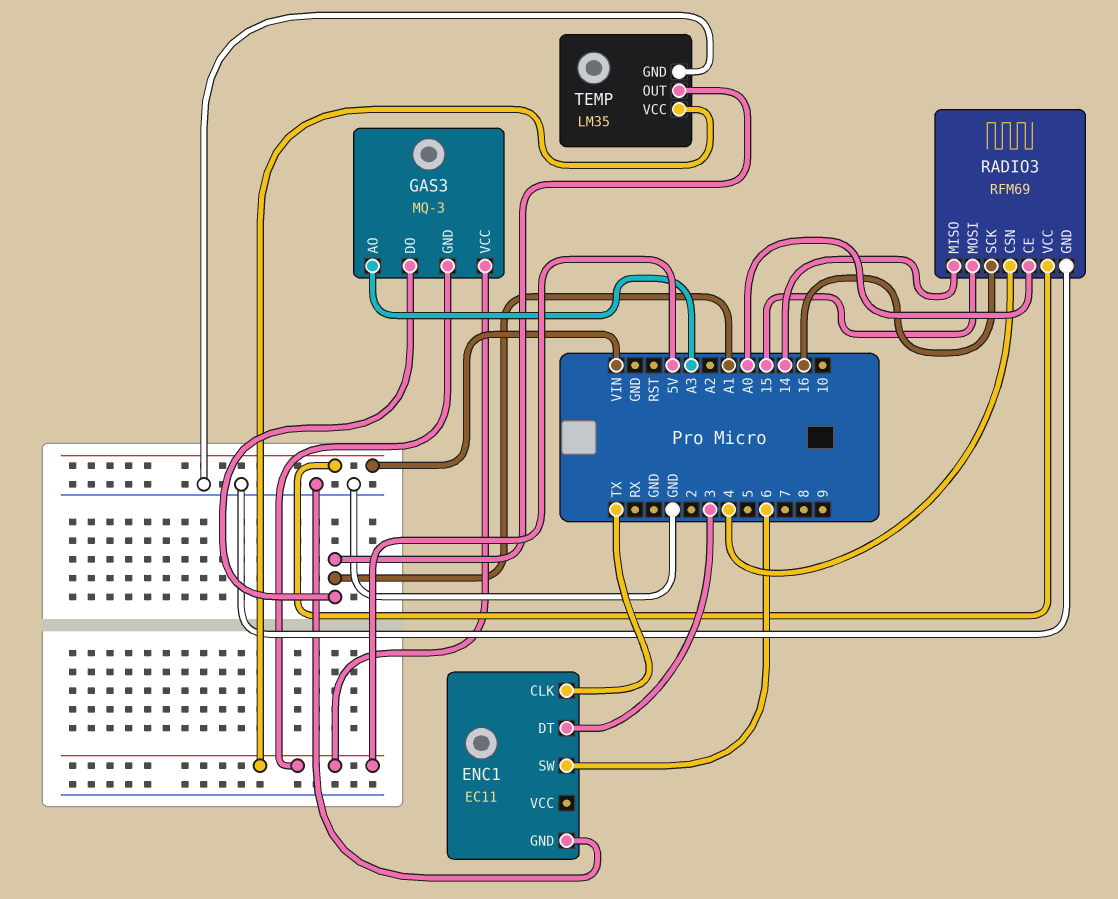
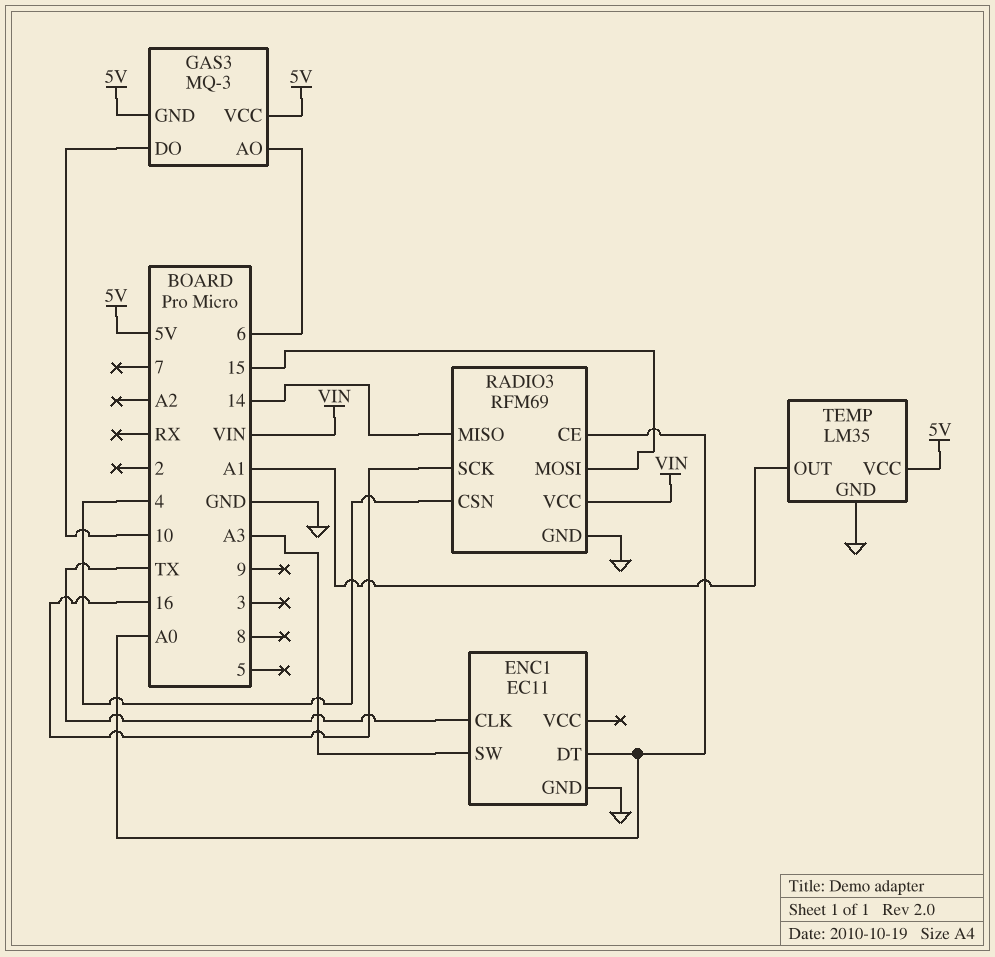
ENC1 pin DT: 3 -> A0
ENC1 pin SW: 6 -> A3
GAS3 pin AO: A3 -> 6
GAS3 pin DO: A1 -> 10

